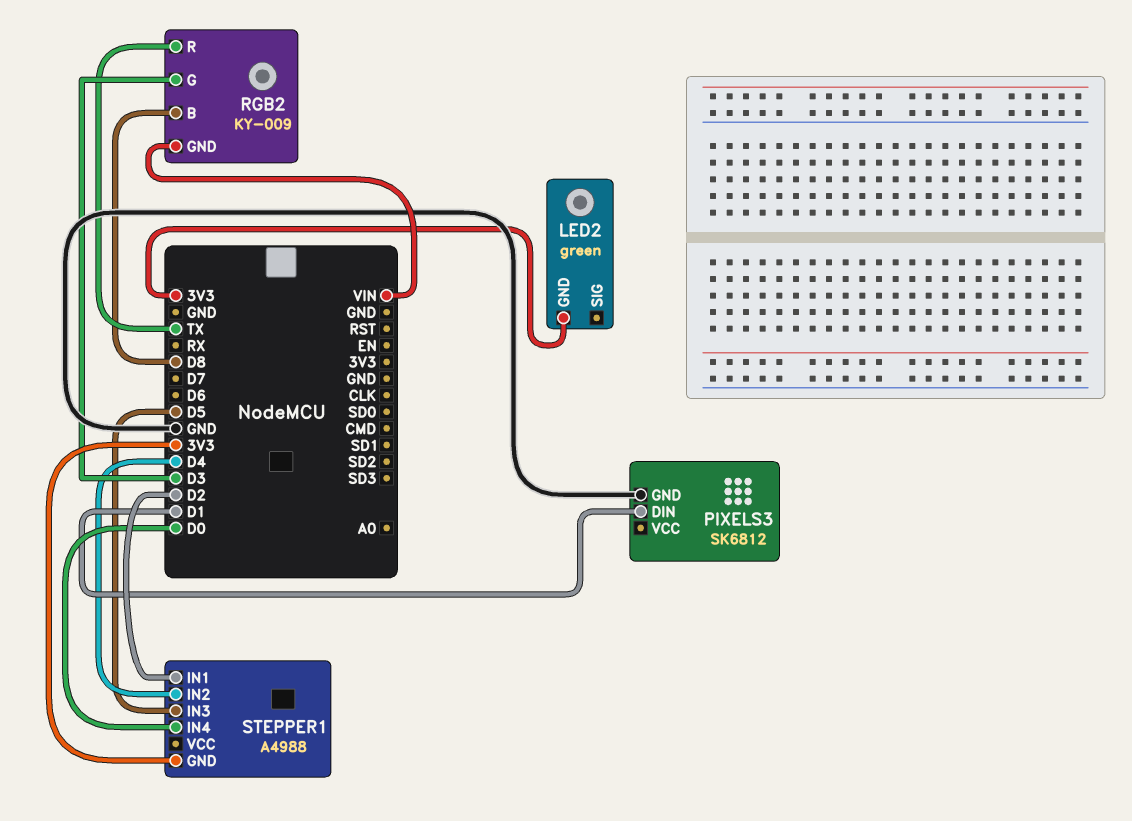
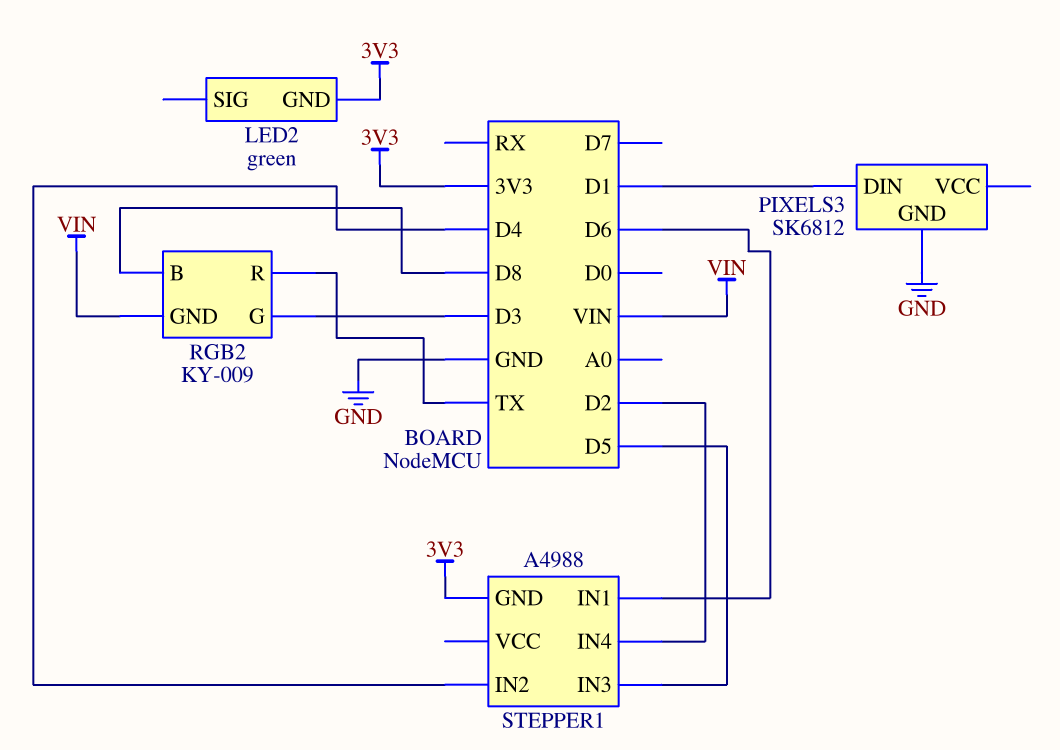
STEPPER1 pin IN1: D2 -> D6
STEPPER1 pin IN4: D0 -> D2

